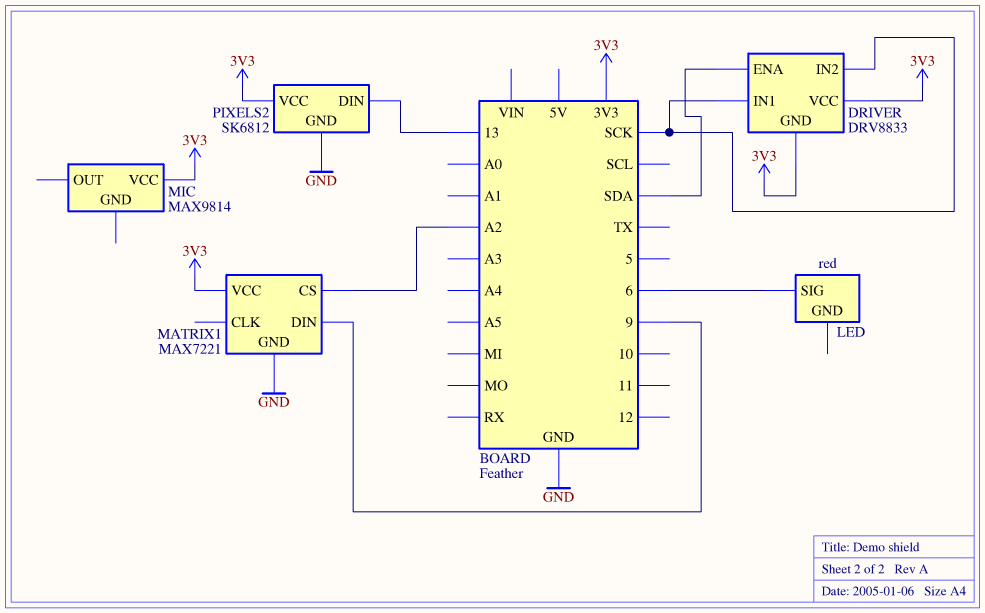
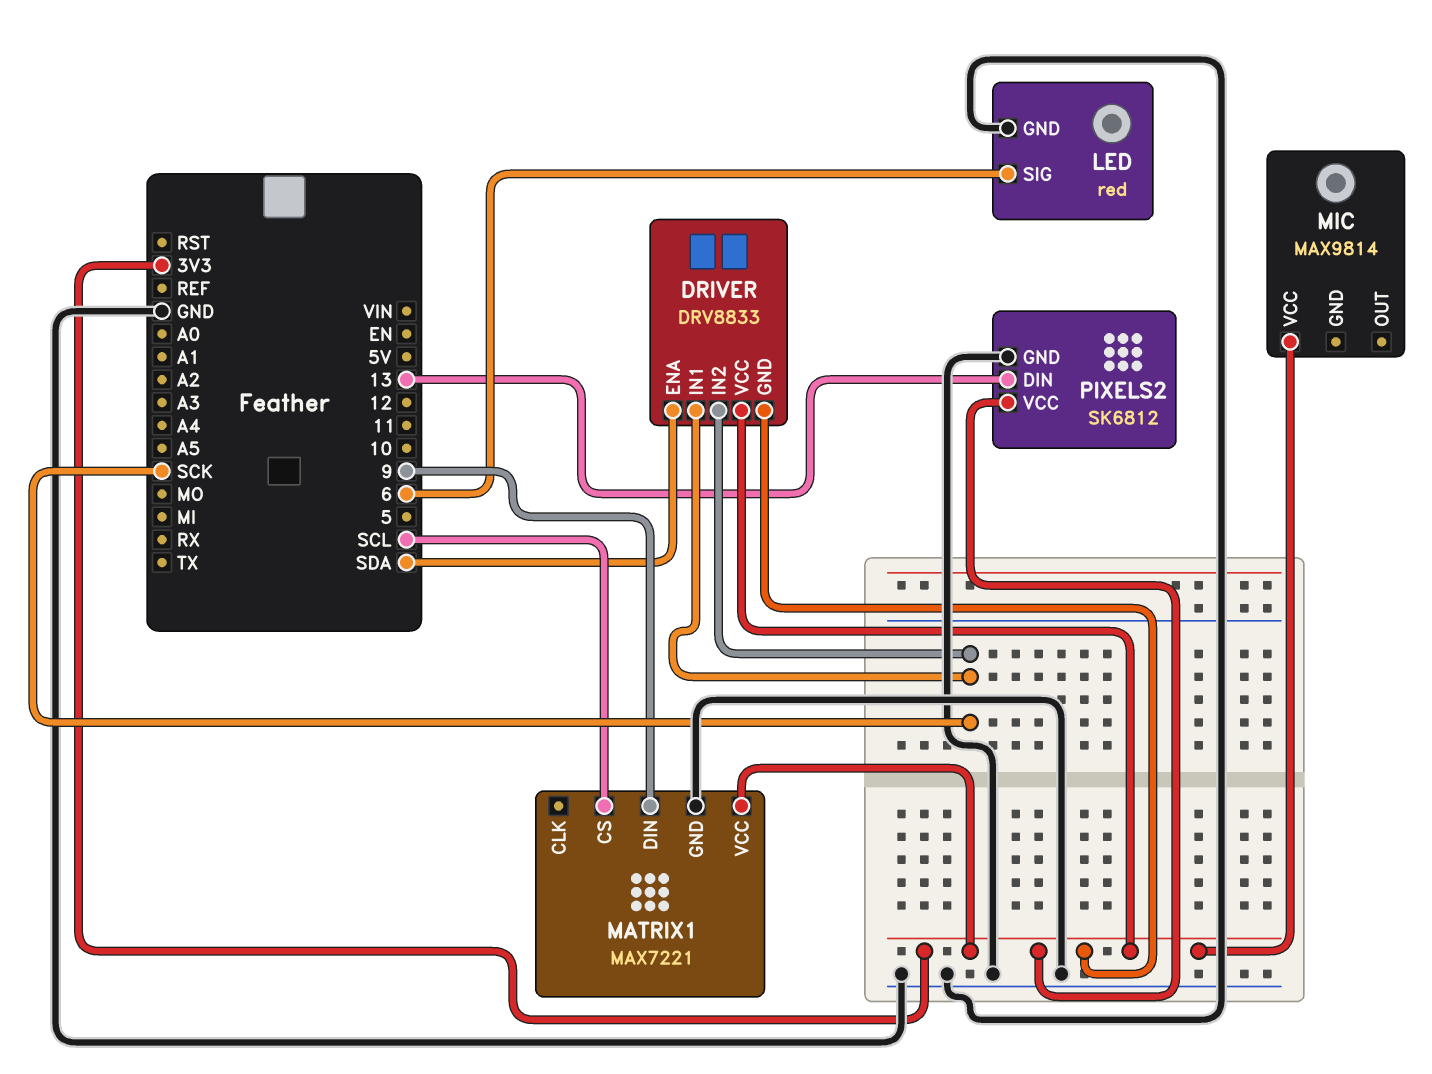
LED pin GND: none -> GND
MATRIX1 pin CS: A2 -> SCL

